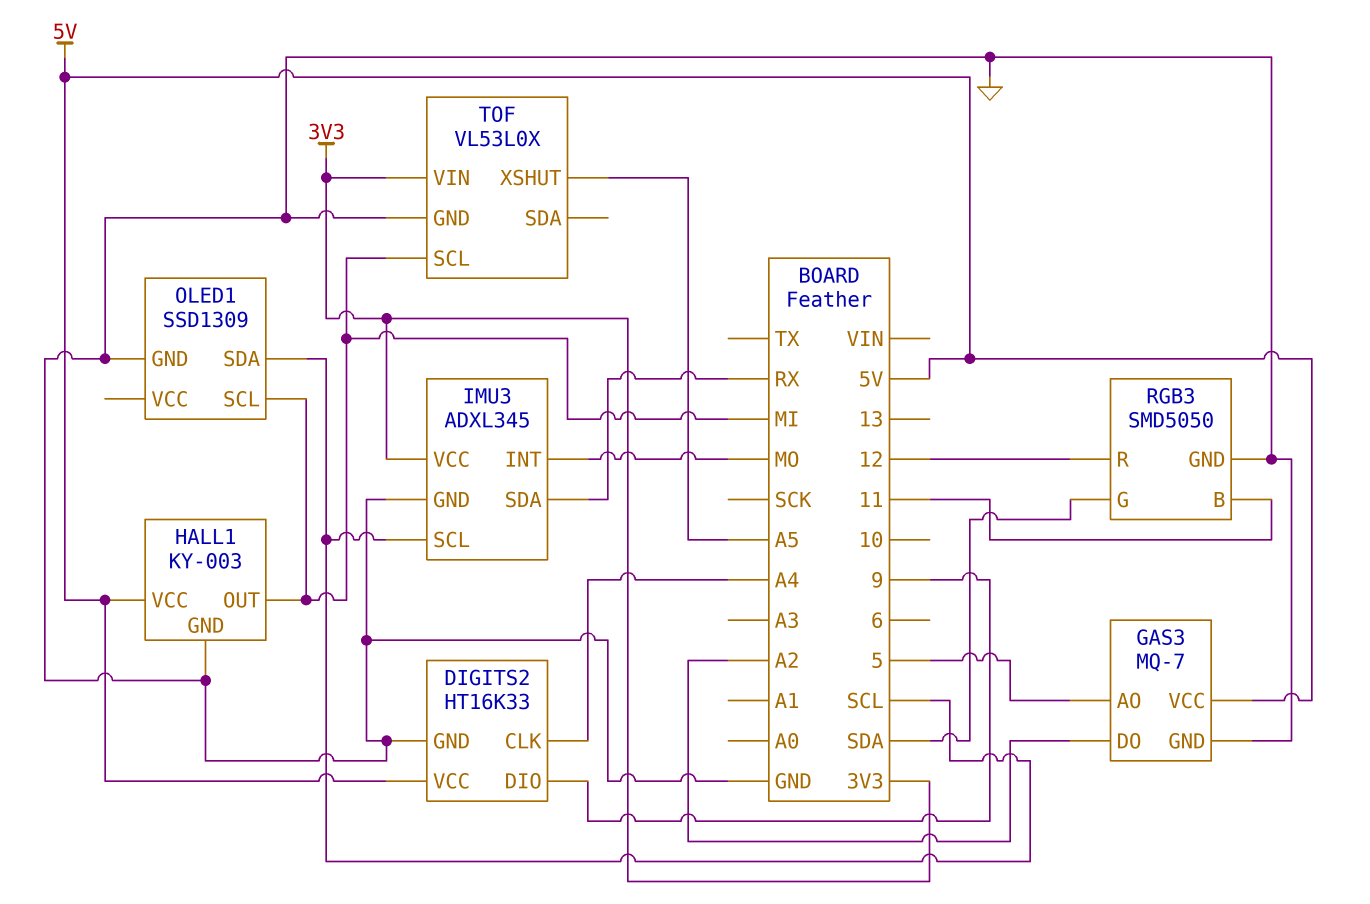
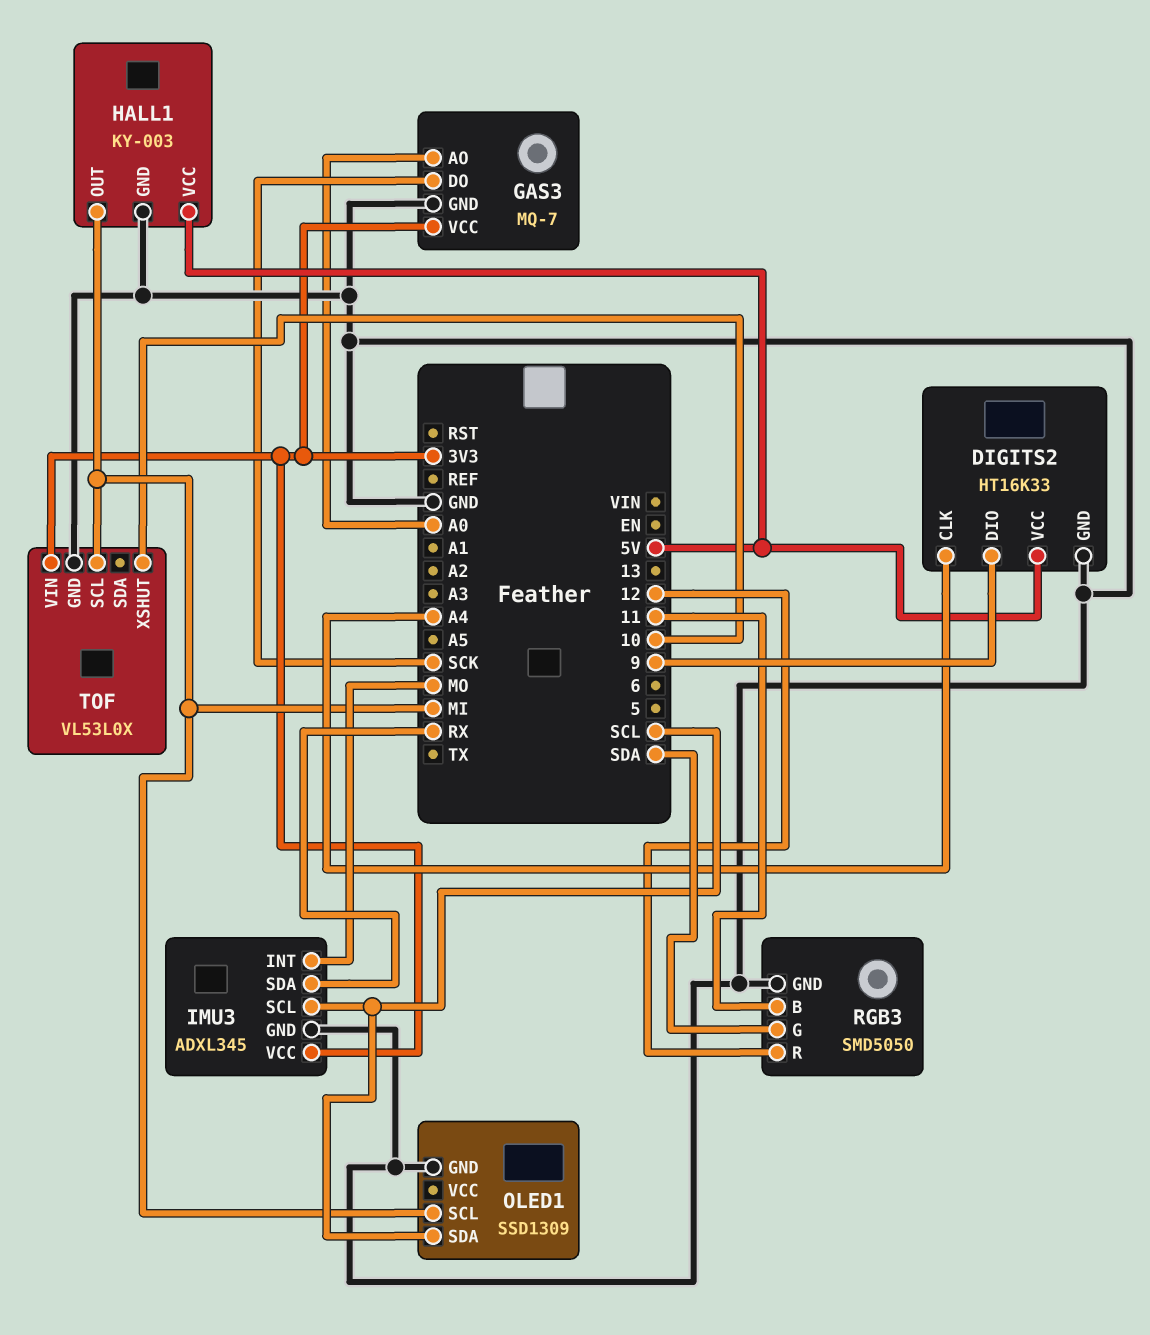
GAS3 pin AO: 5 -> A0
GAS3 pin DO: A2 -> SCK
GAS3 pin VCC: 5V -> 3V3
TOF pin XSHUT: A5 -> 10

